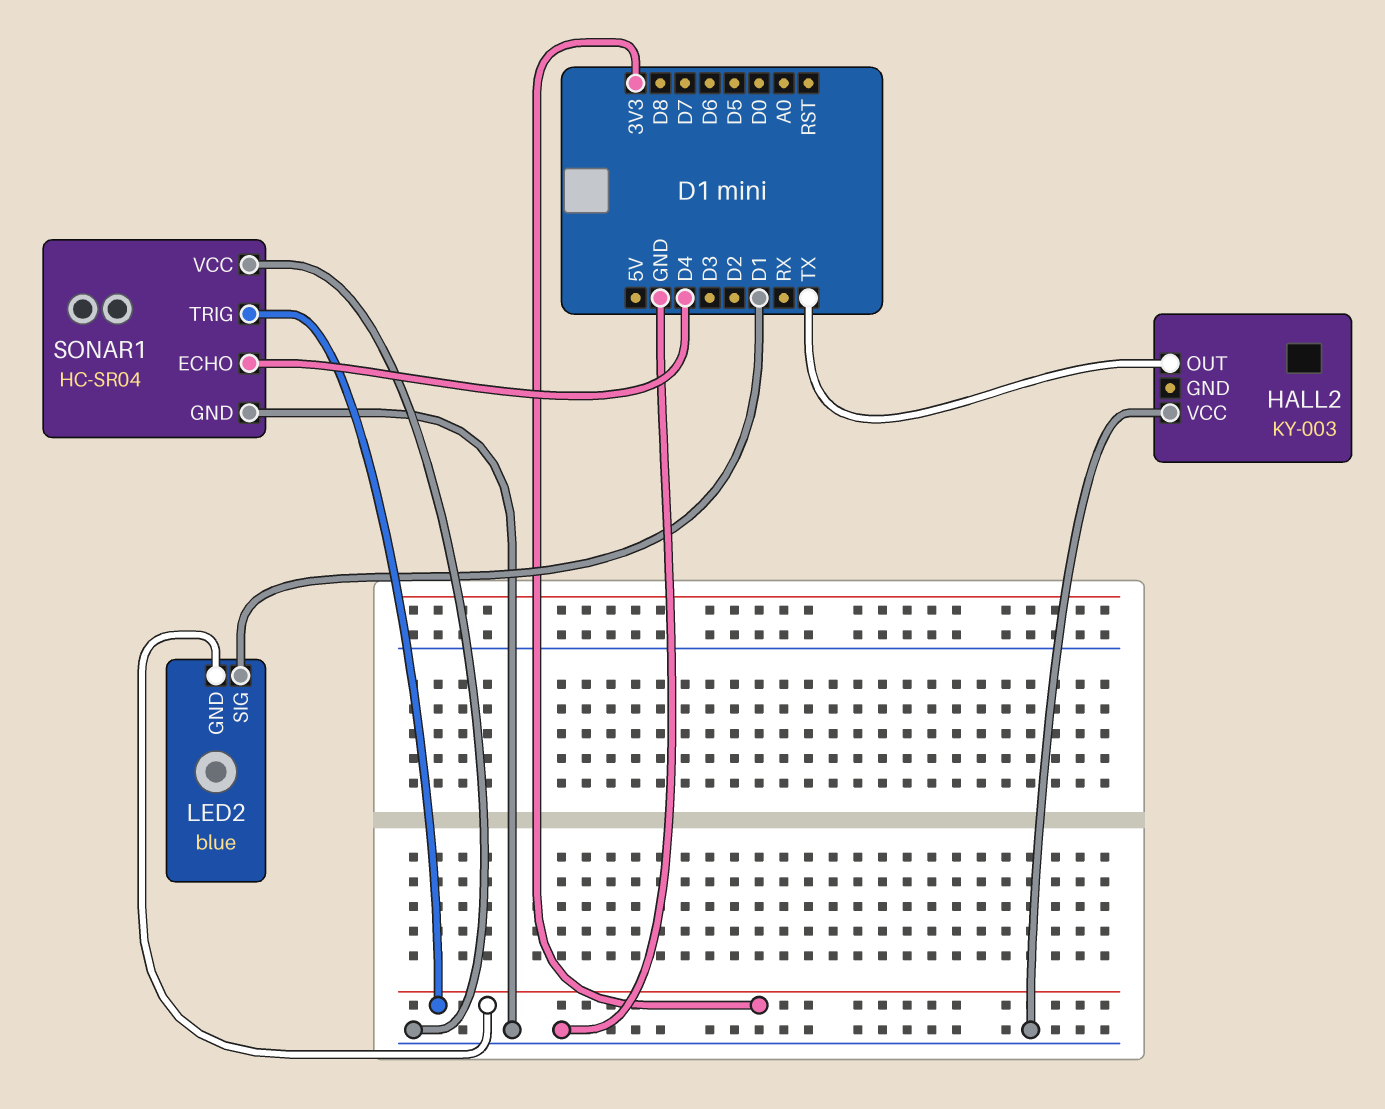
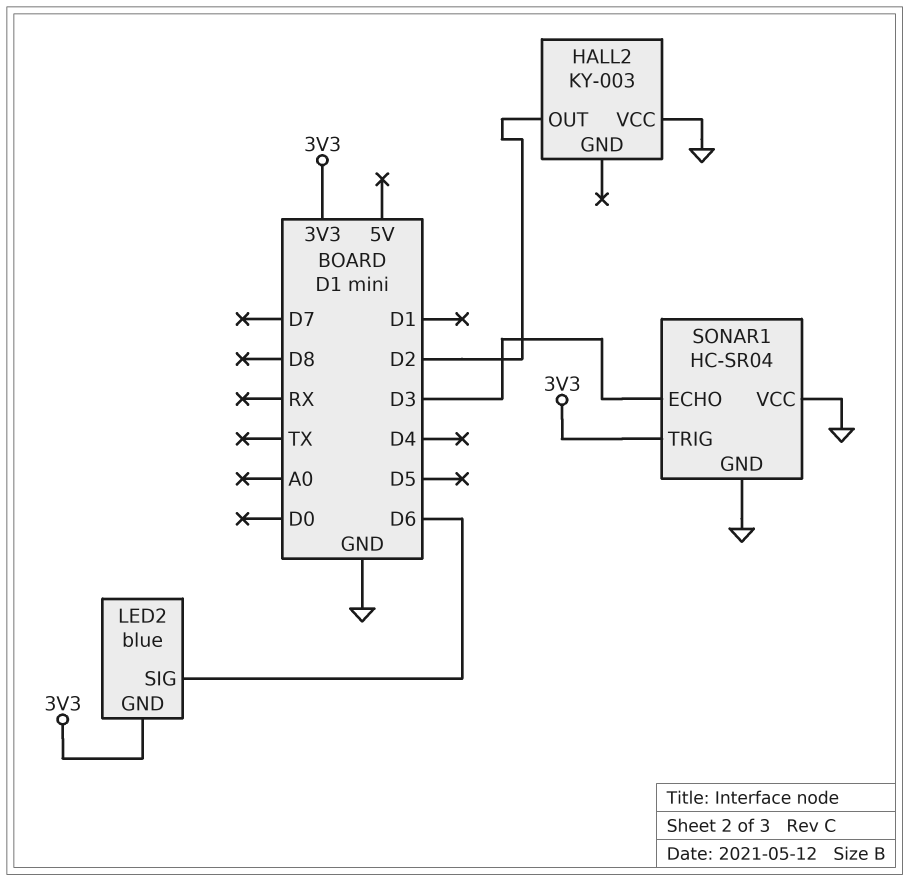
HALL2 pin OUT: TX -> D2
LED2 pin SIG: D1 -> D6
SONAR1 pin ECHO: D4 -> D3

